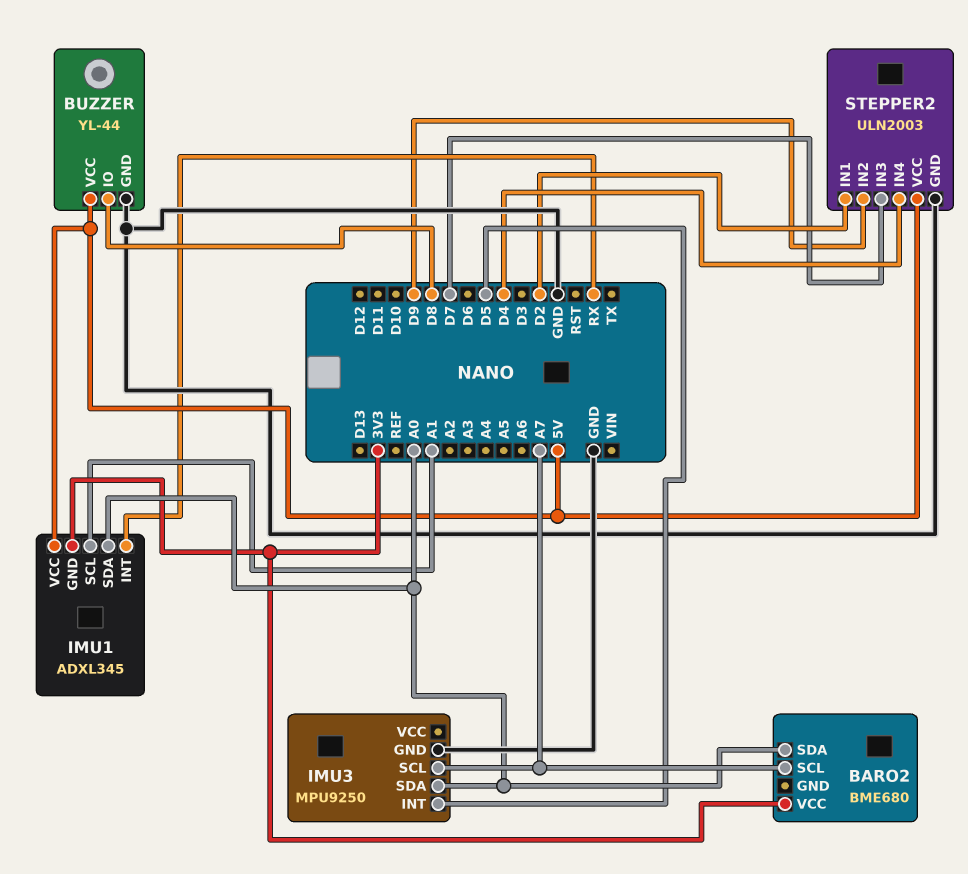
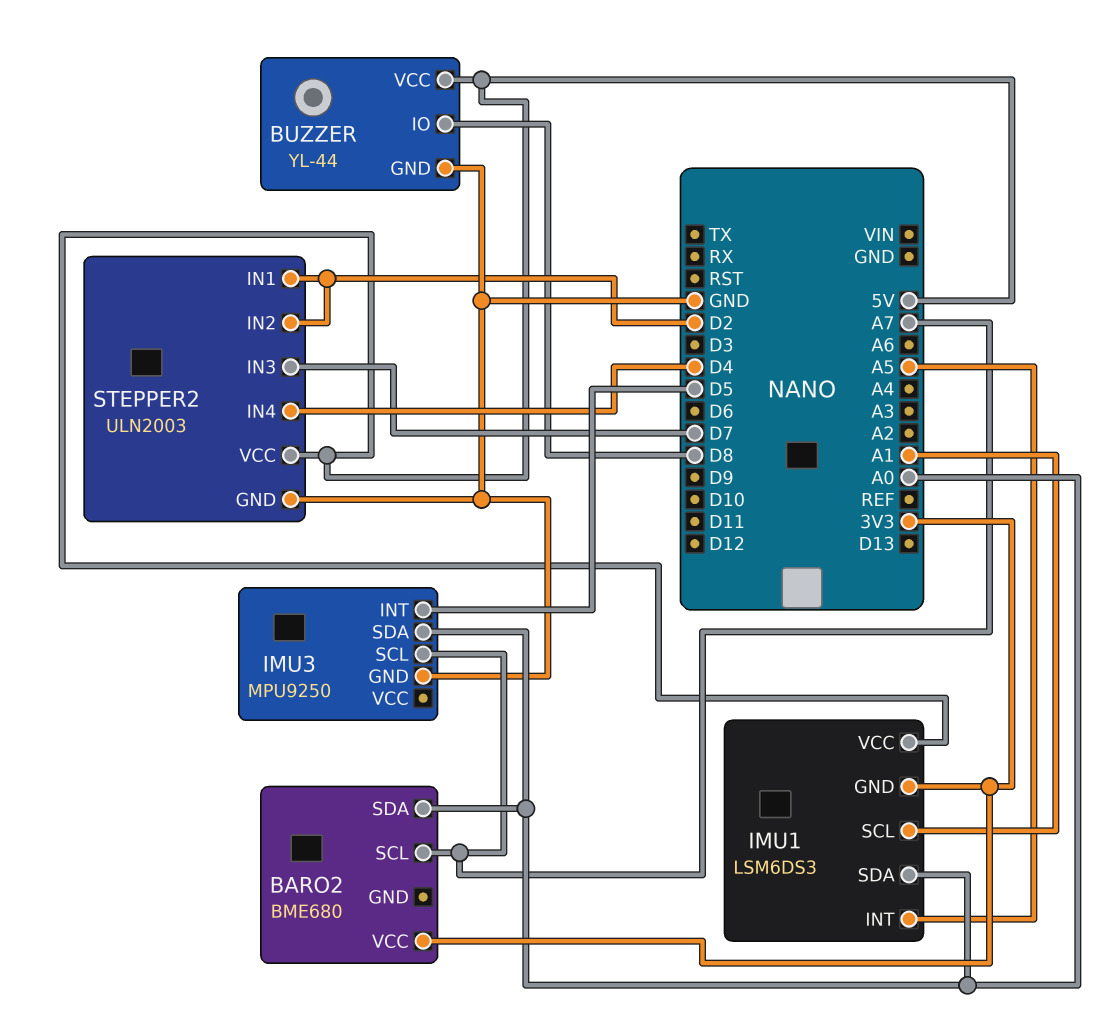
IMU1: ADXL345 -> LSM6DS3
IMU1 pin INT: RX -> A5
STEPPER2 pin IN2: D9 -> D2

